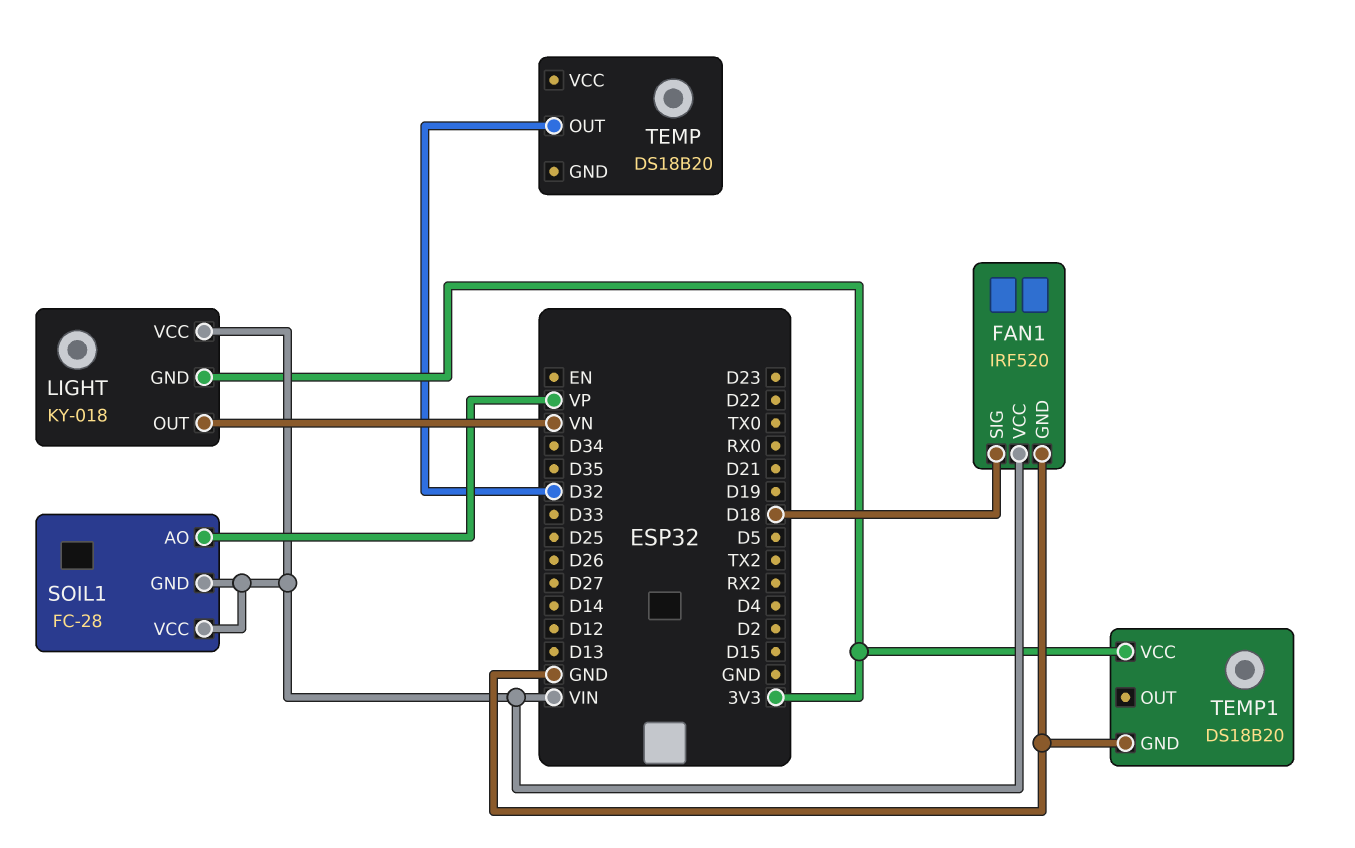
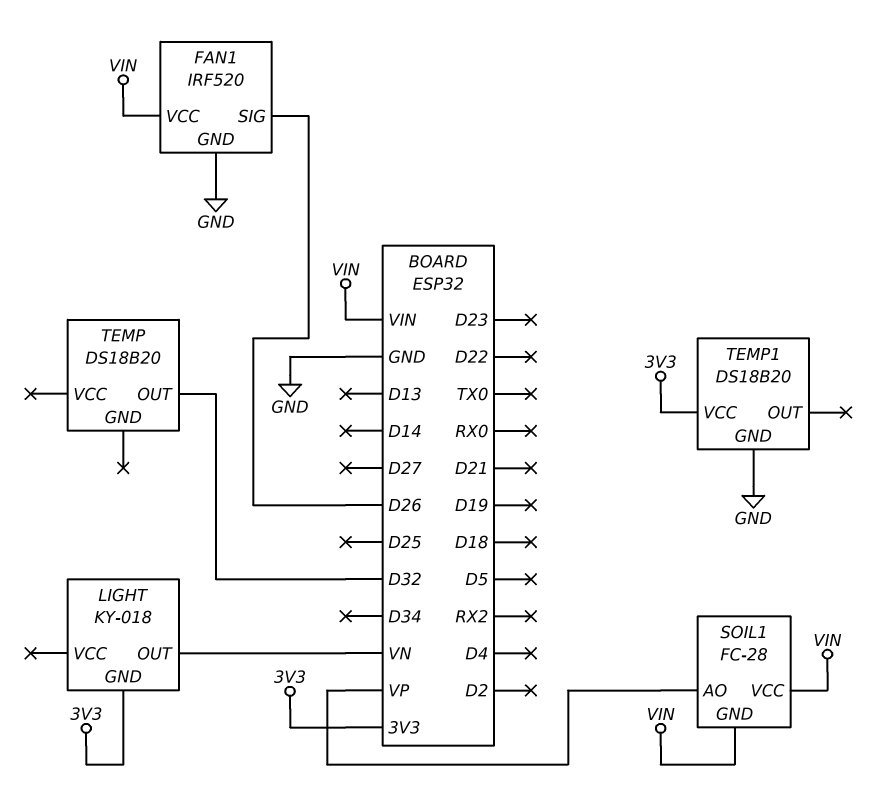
FAN1 pin SIG: D18 -> D26
LIGHT pin VCC: VIN -> none

